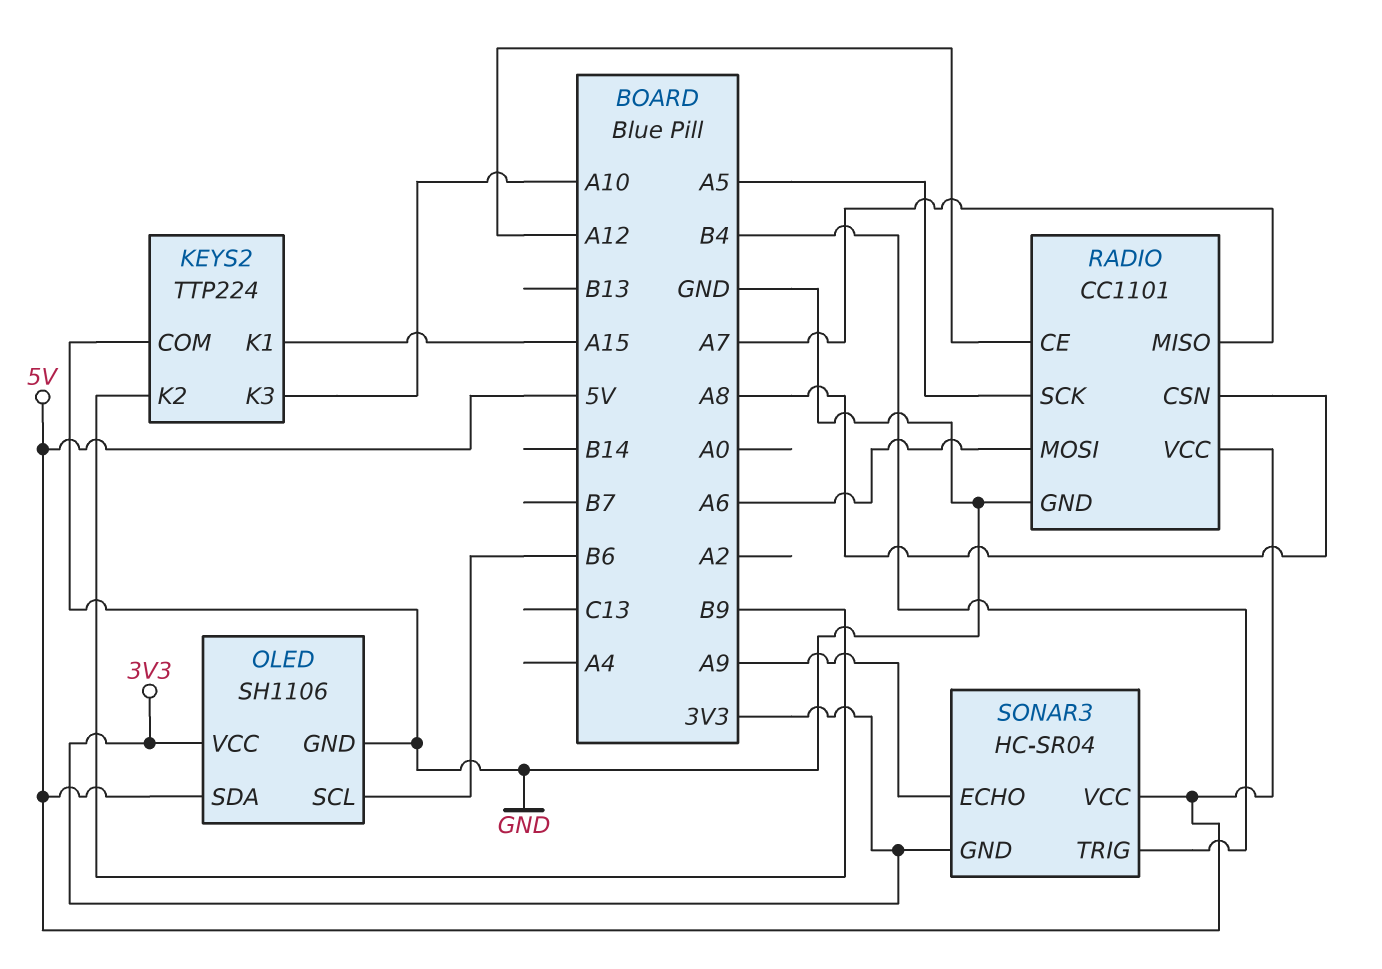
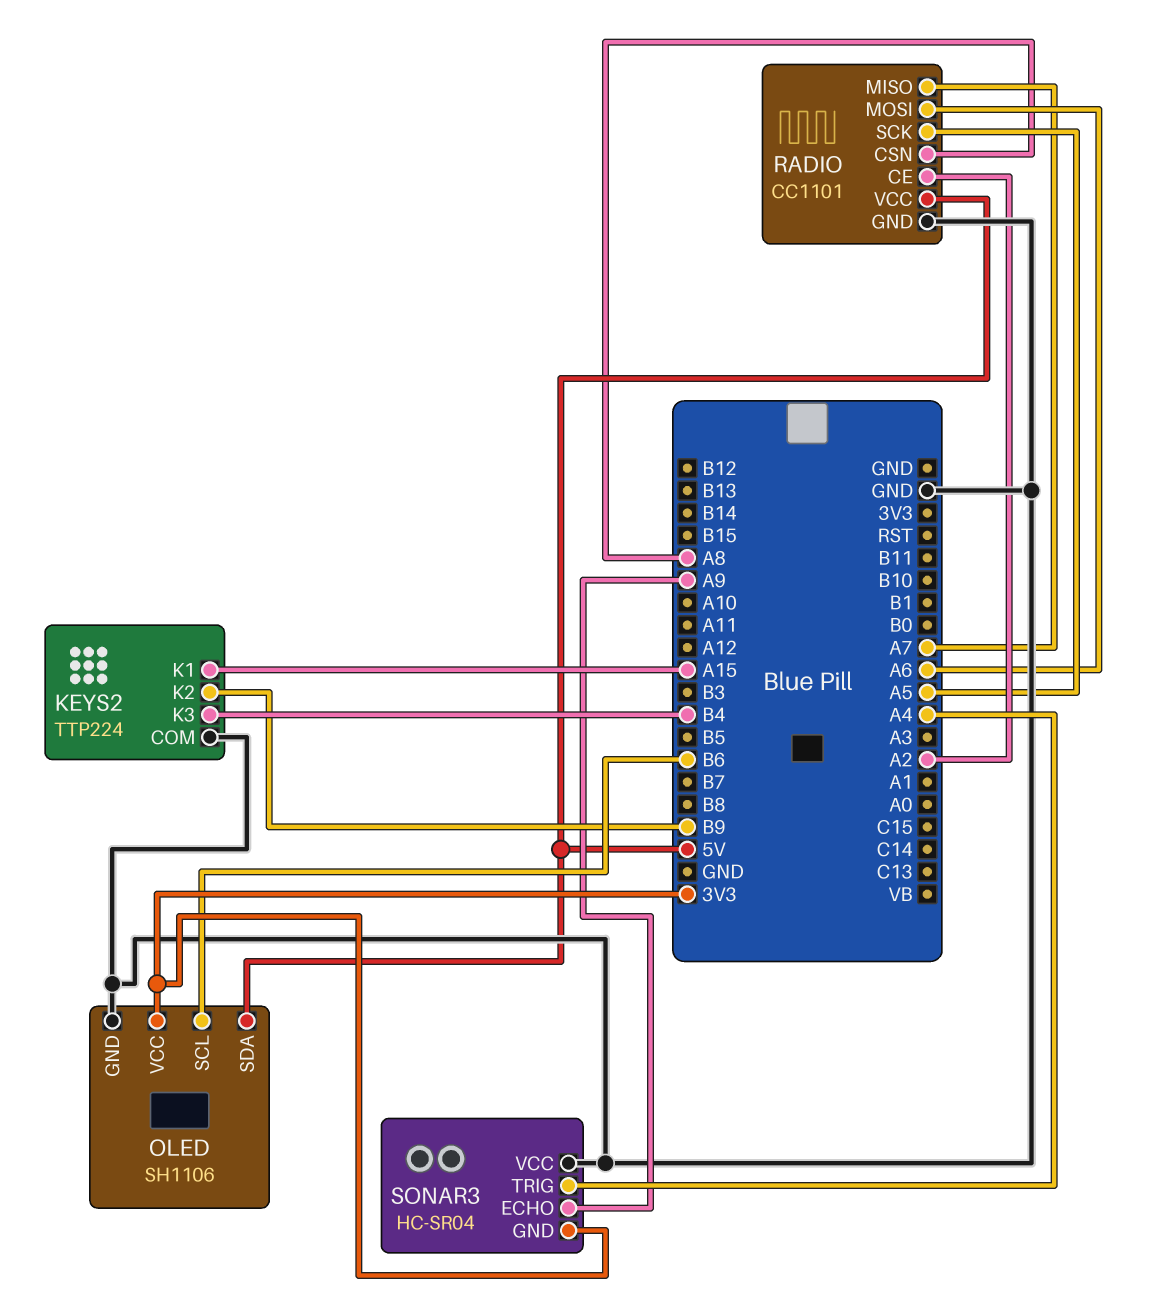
KEYS2 pin K3: A10 -> B4
RADIO pin CE: A12 -> A2
SONAR3 pin TRIG: B4 -> A4
SONAR3 pin VCC: 5V -> GND

